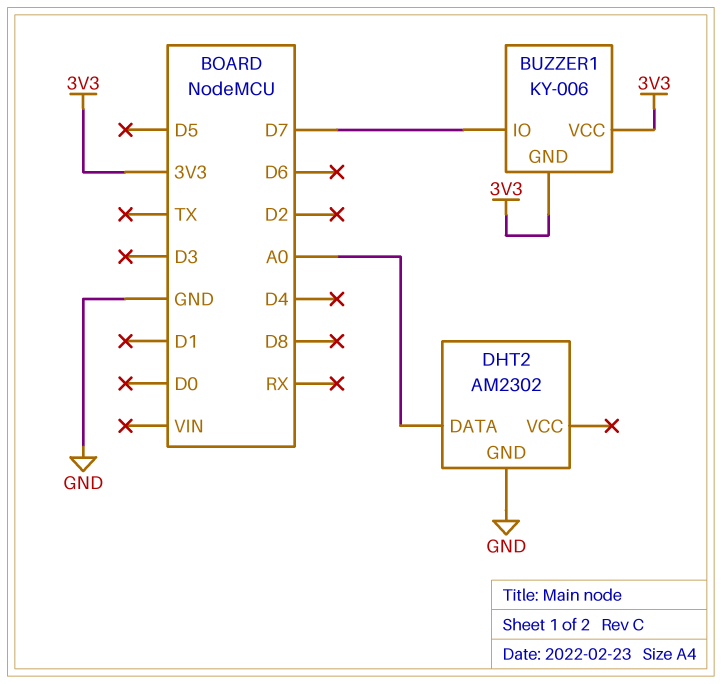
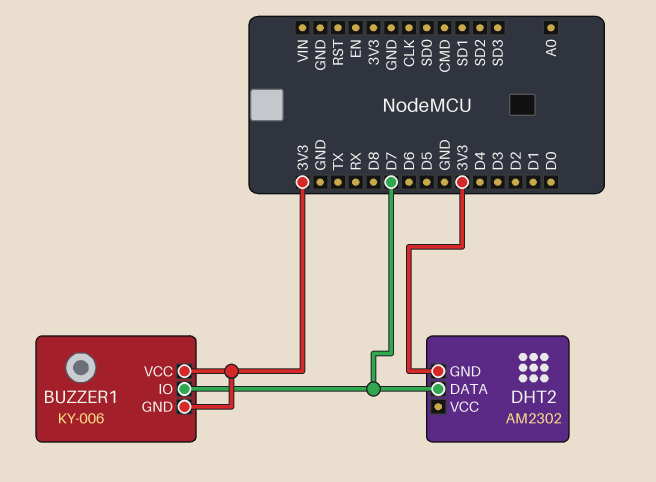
DHT2 pin DATA: A0 -> D7
DHT2 pin GND: GND -> 3V3

